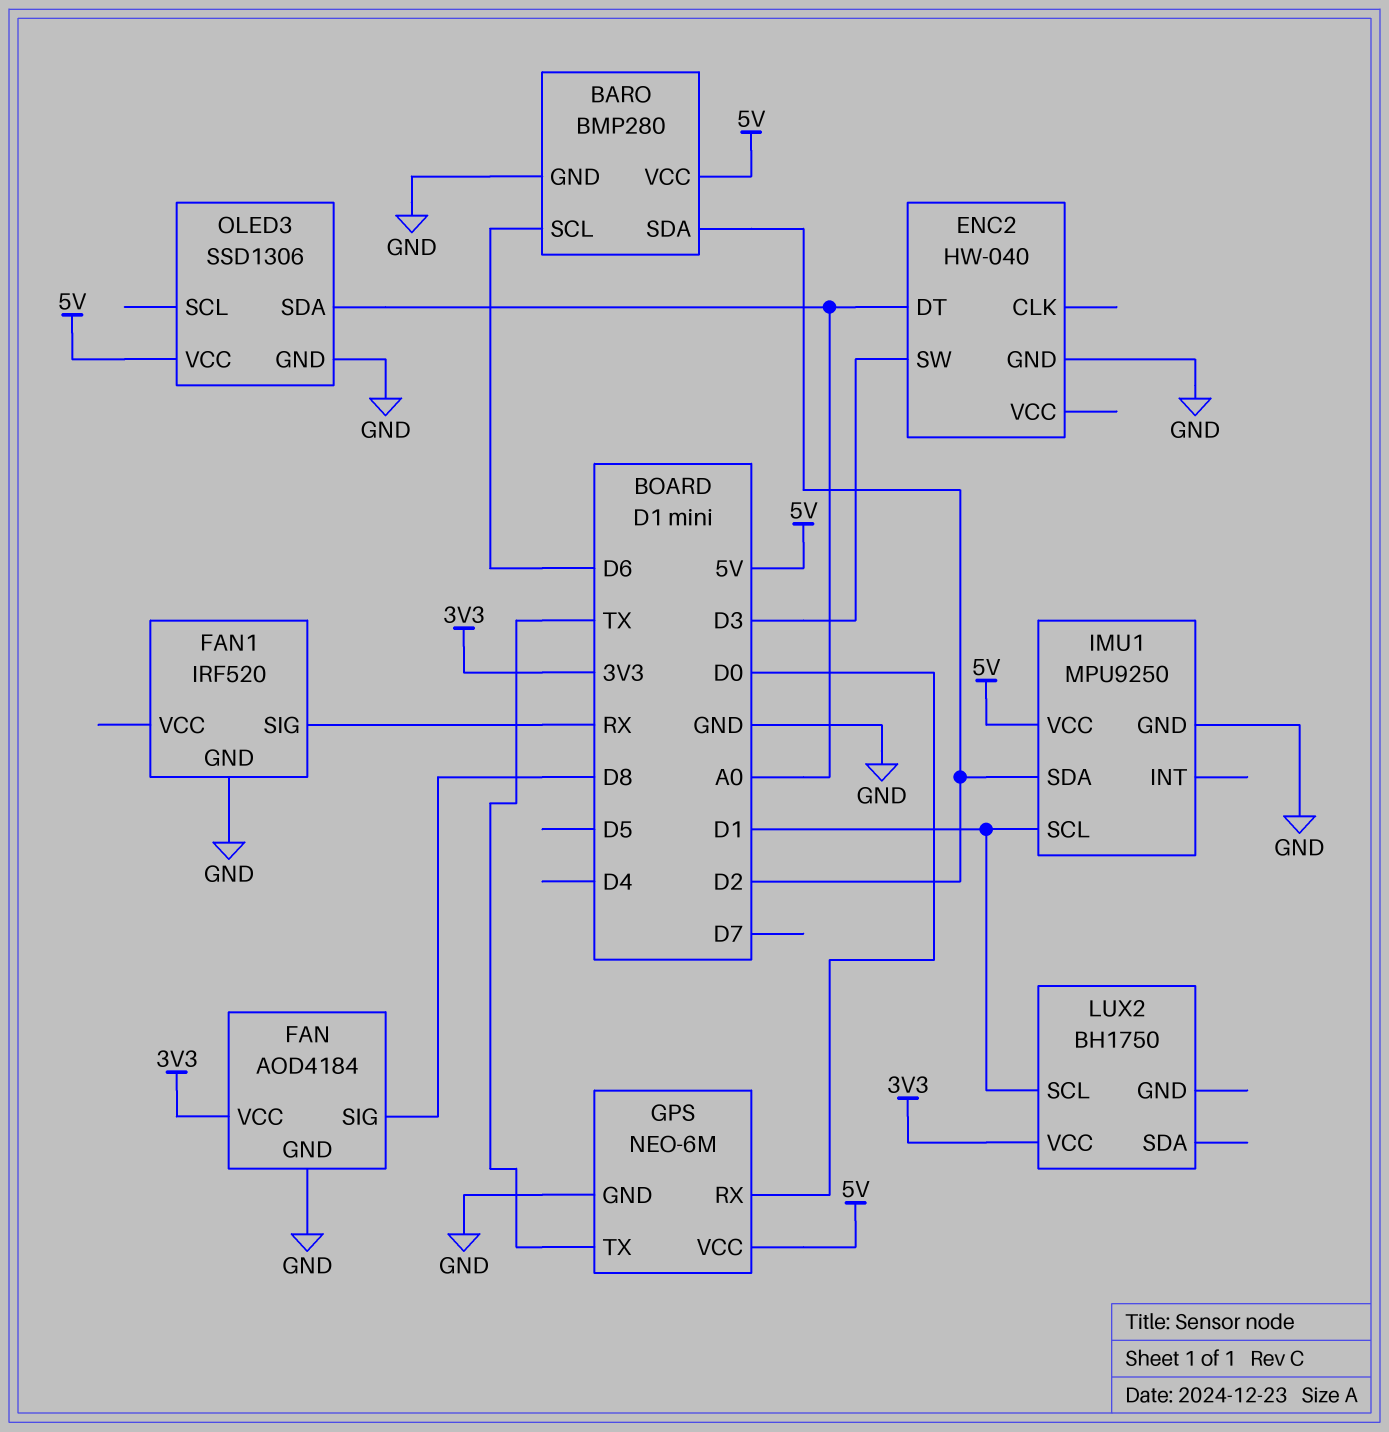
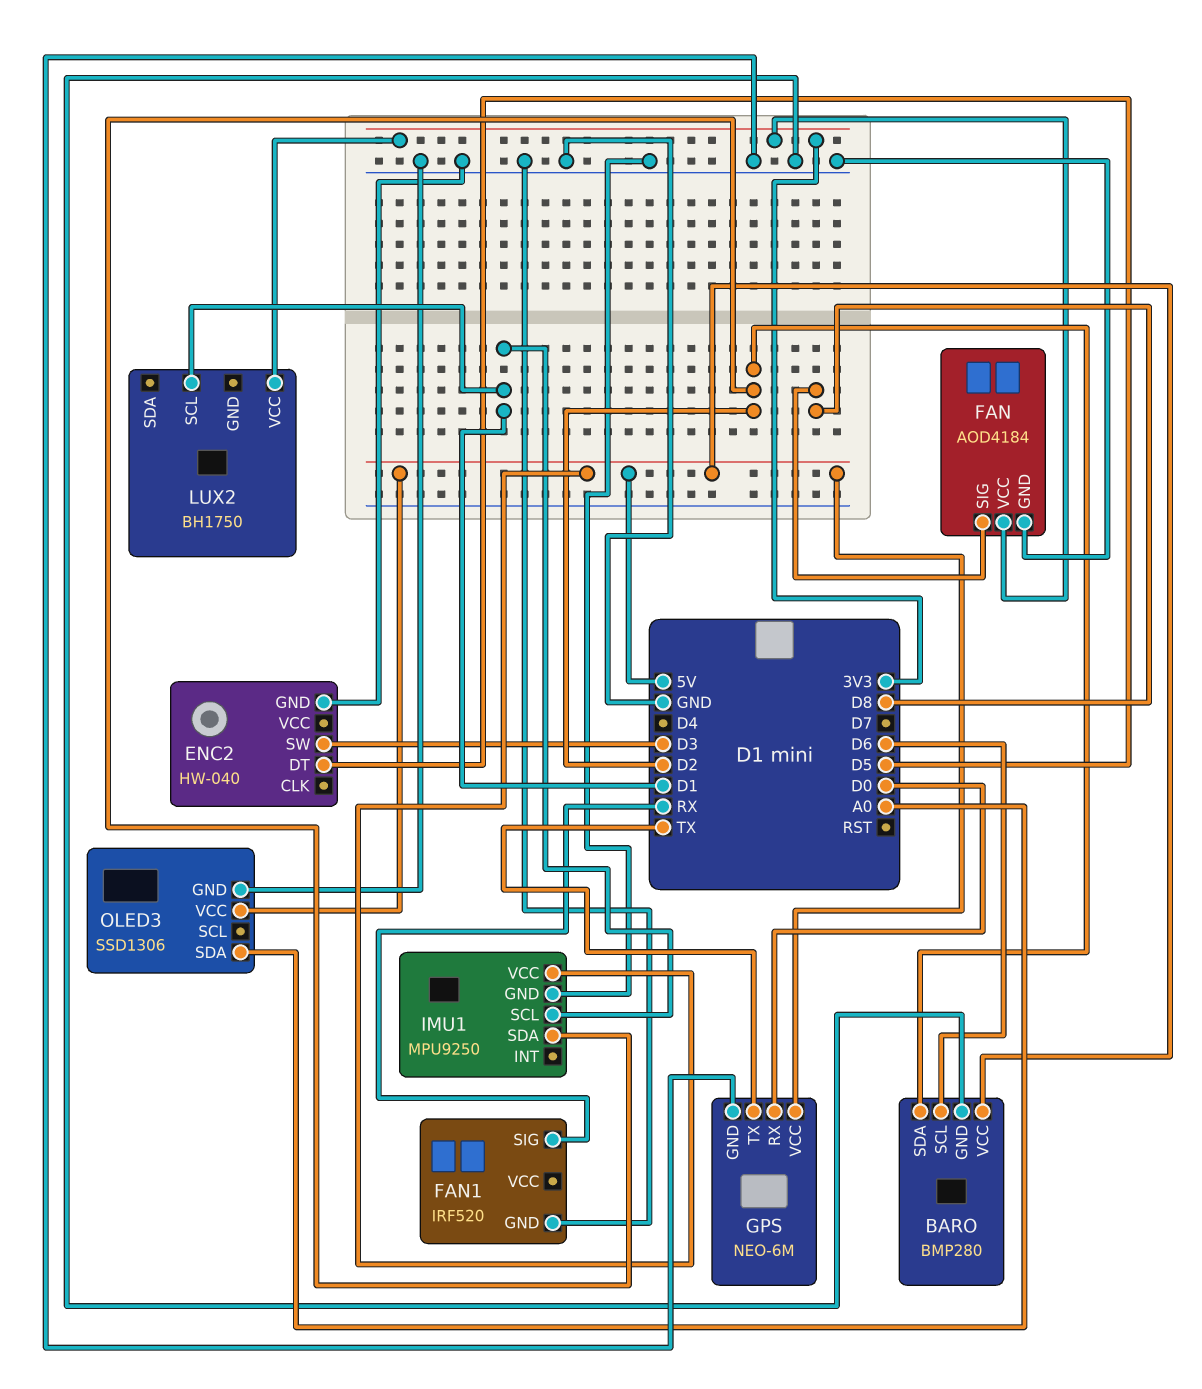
ENC2 pin DT: A0 -> D5

